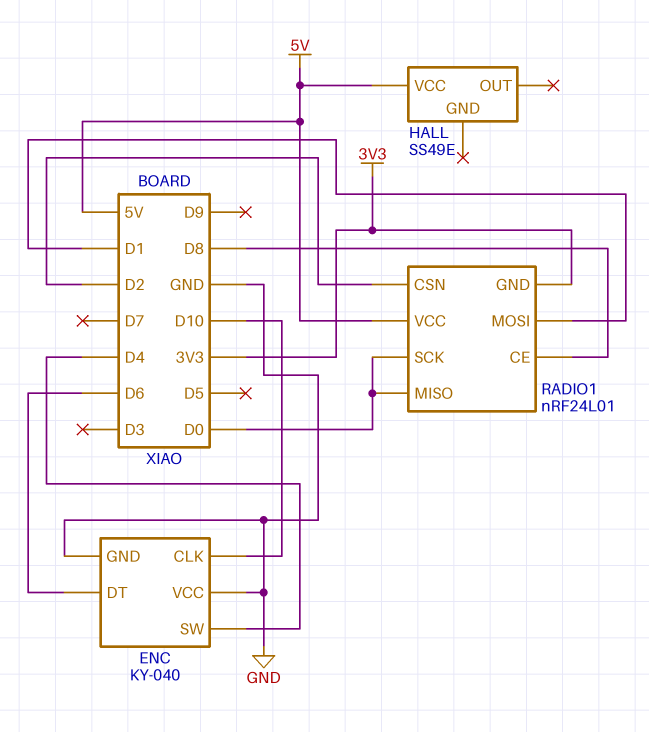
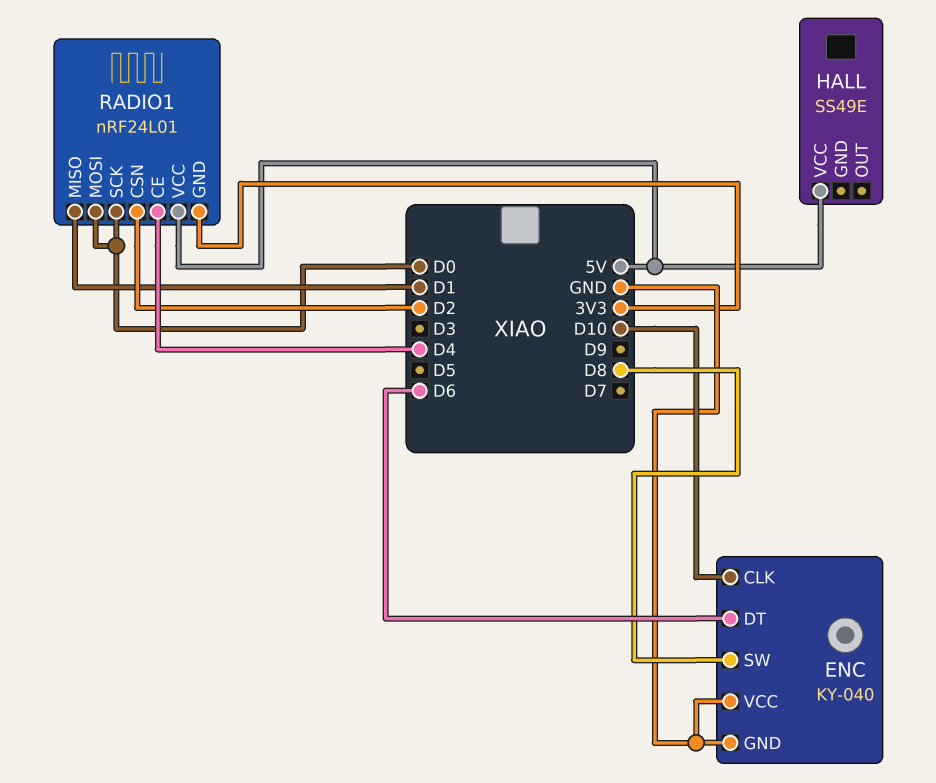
ENC pin SW: D4 -> D8
RADIO1 pin CE: D8 -> D4
RADIO1 pin MISO: D0 -> D1
RADIO1 pin MOSI: D1 -> D0

